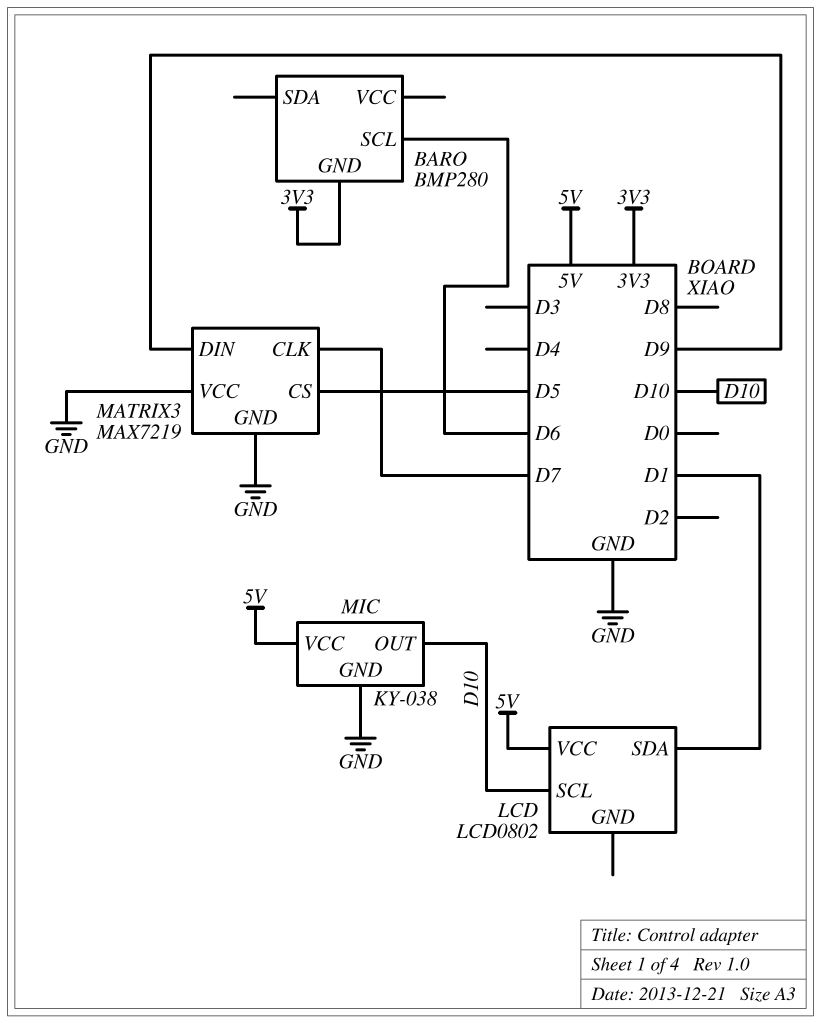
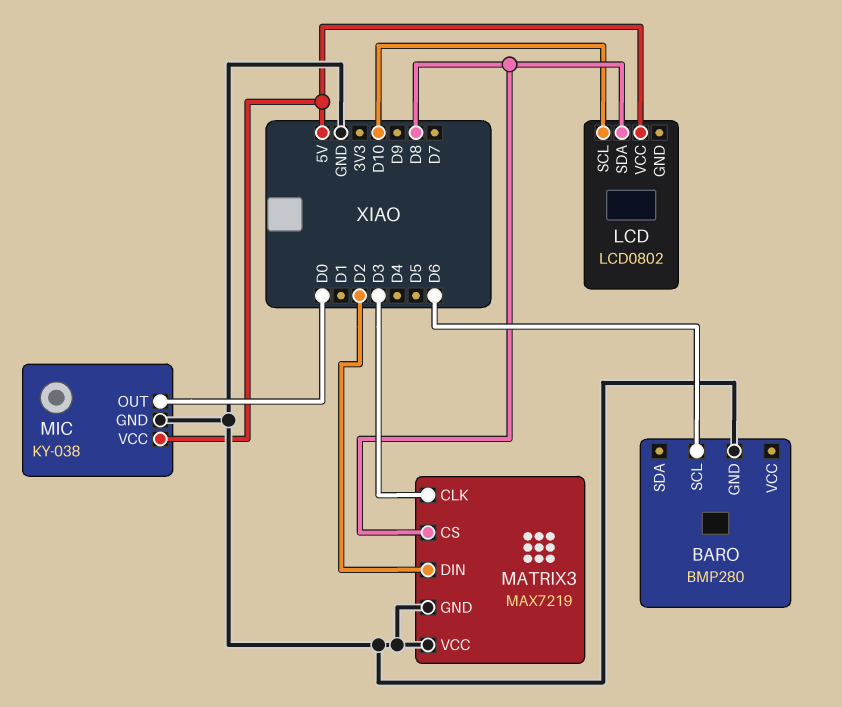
BARO pin GND: 3V3 -> GND
LCD pin SDA: D1 -> D8
MATRIX3 pin CLK: D7 -> D3
MATRIX3 pin CS: D5 -> D8
MATRIX3 pin DIN: D9 -> D2
MIC pin OUT: D10 -> D0

